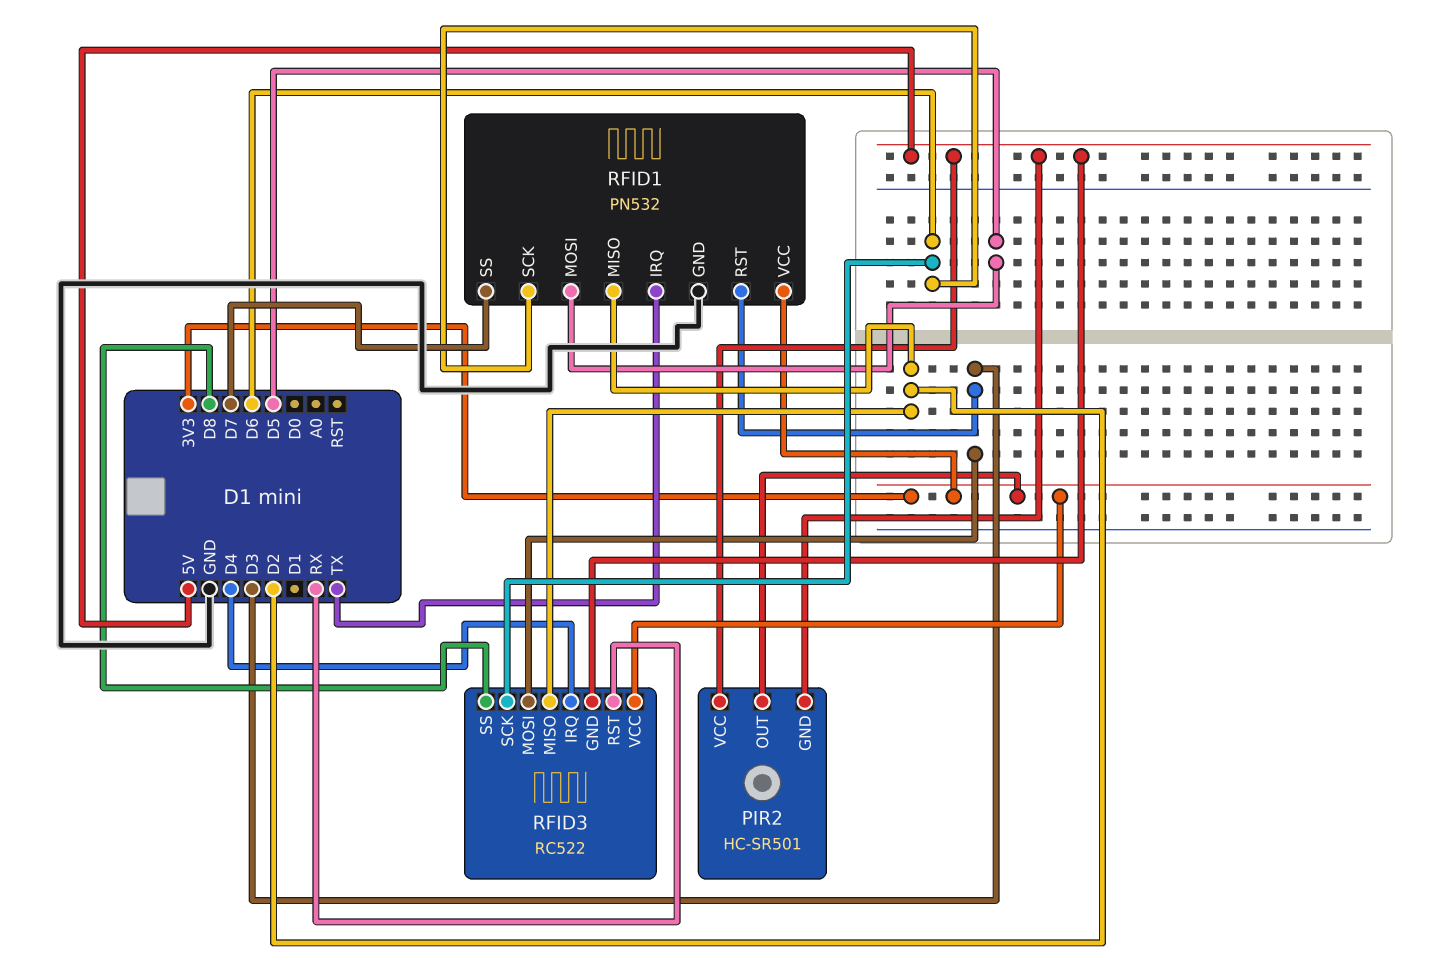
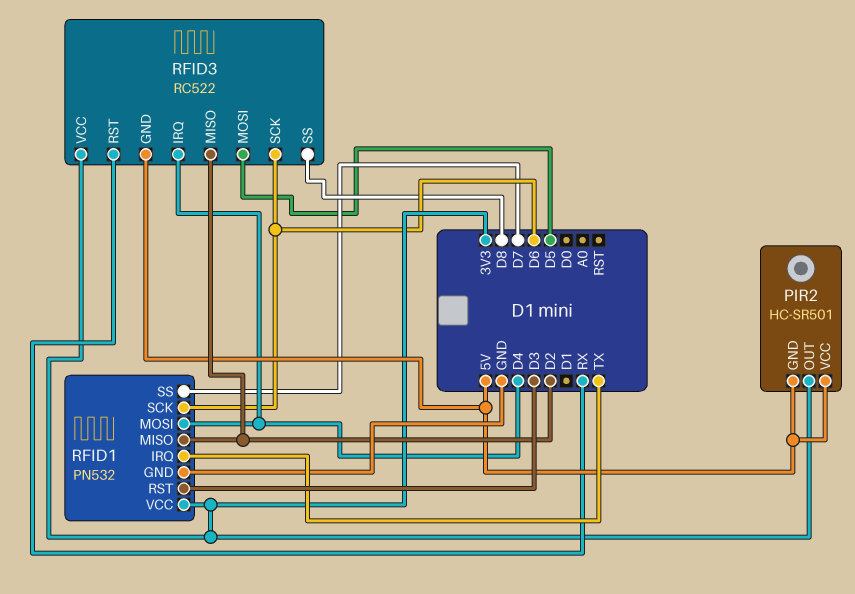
RFID1 pin MOSI: D5 -> D4
RFID3 pin MOSI: D3 -> D5

